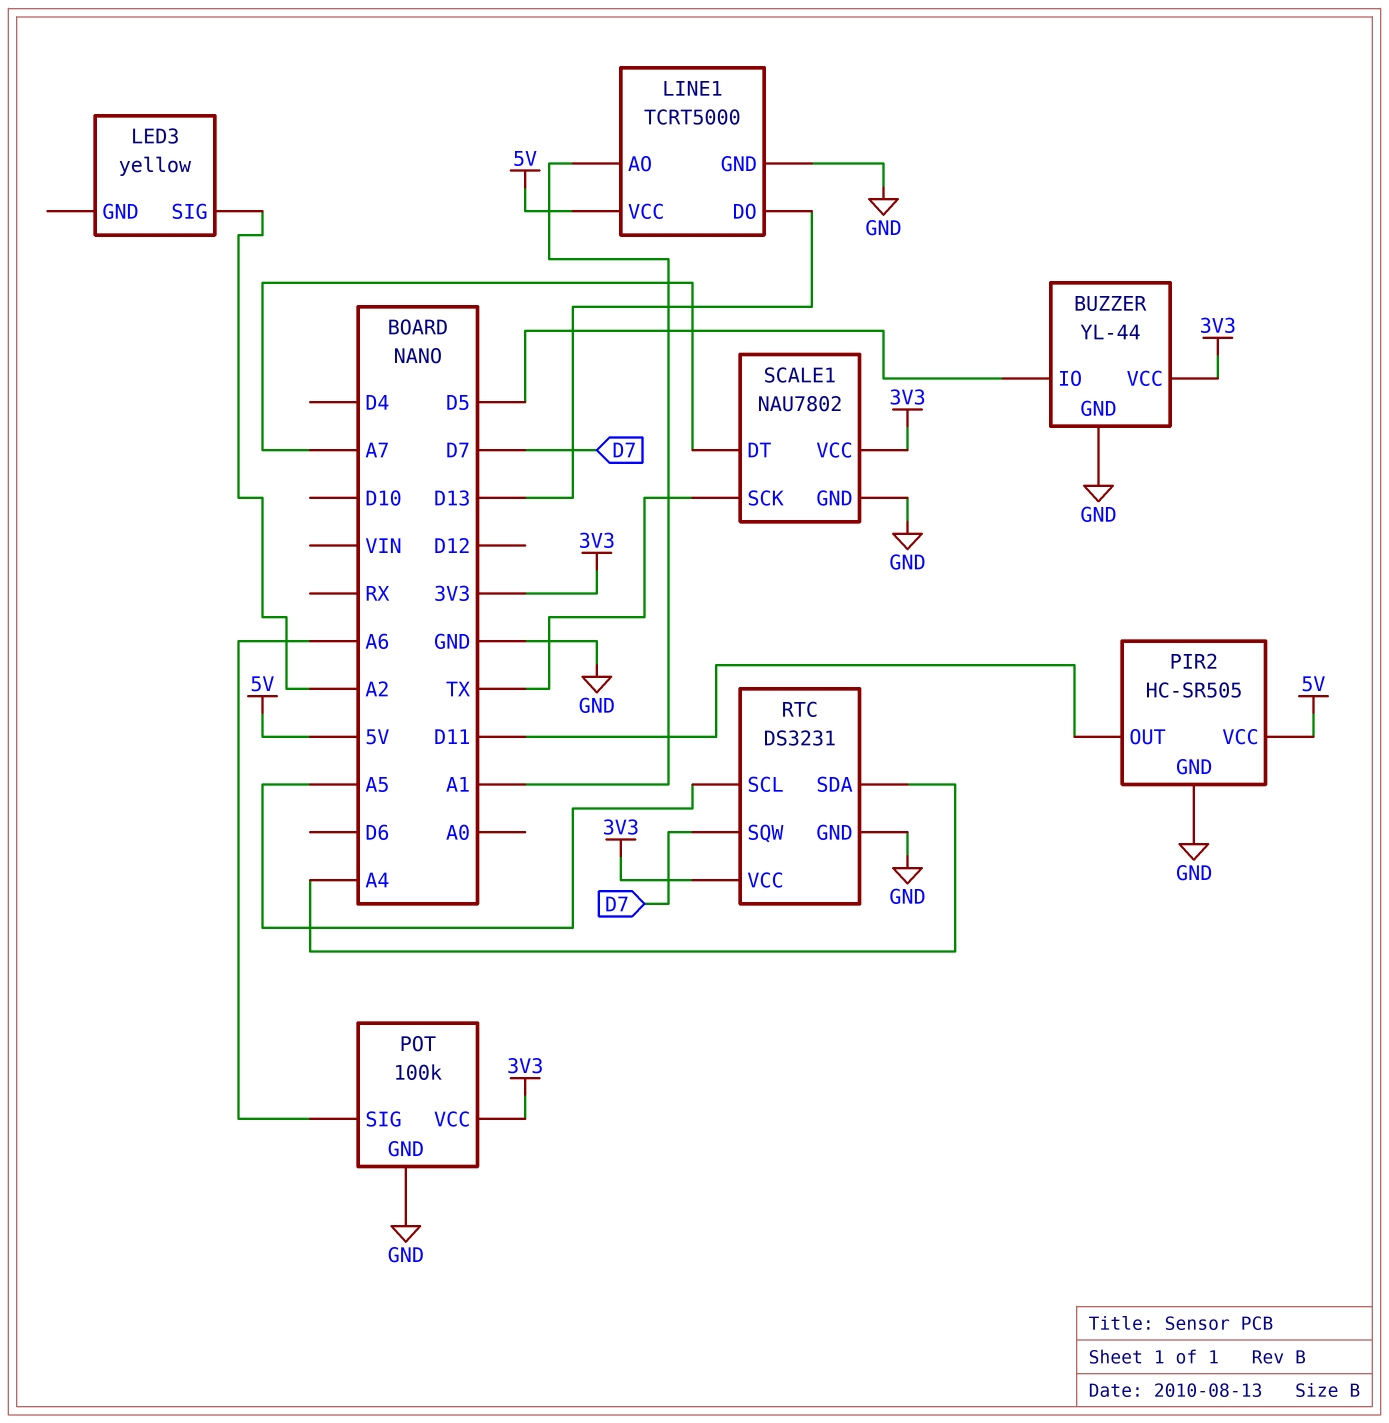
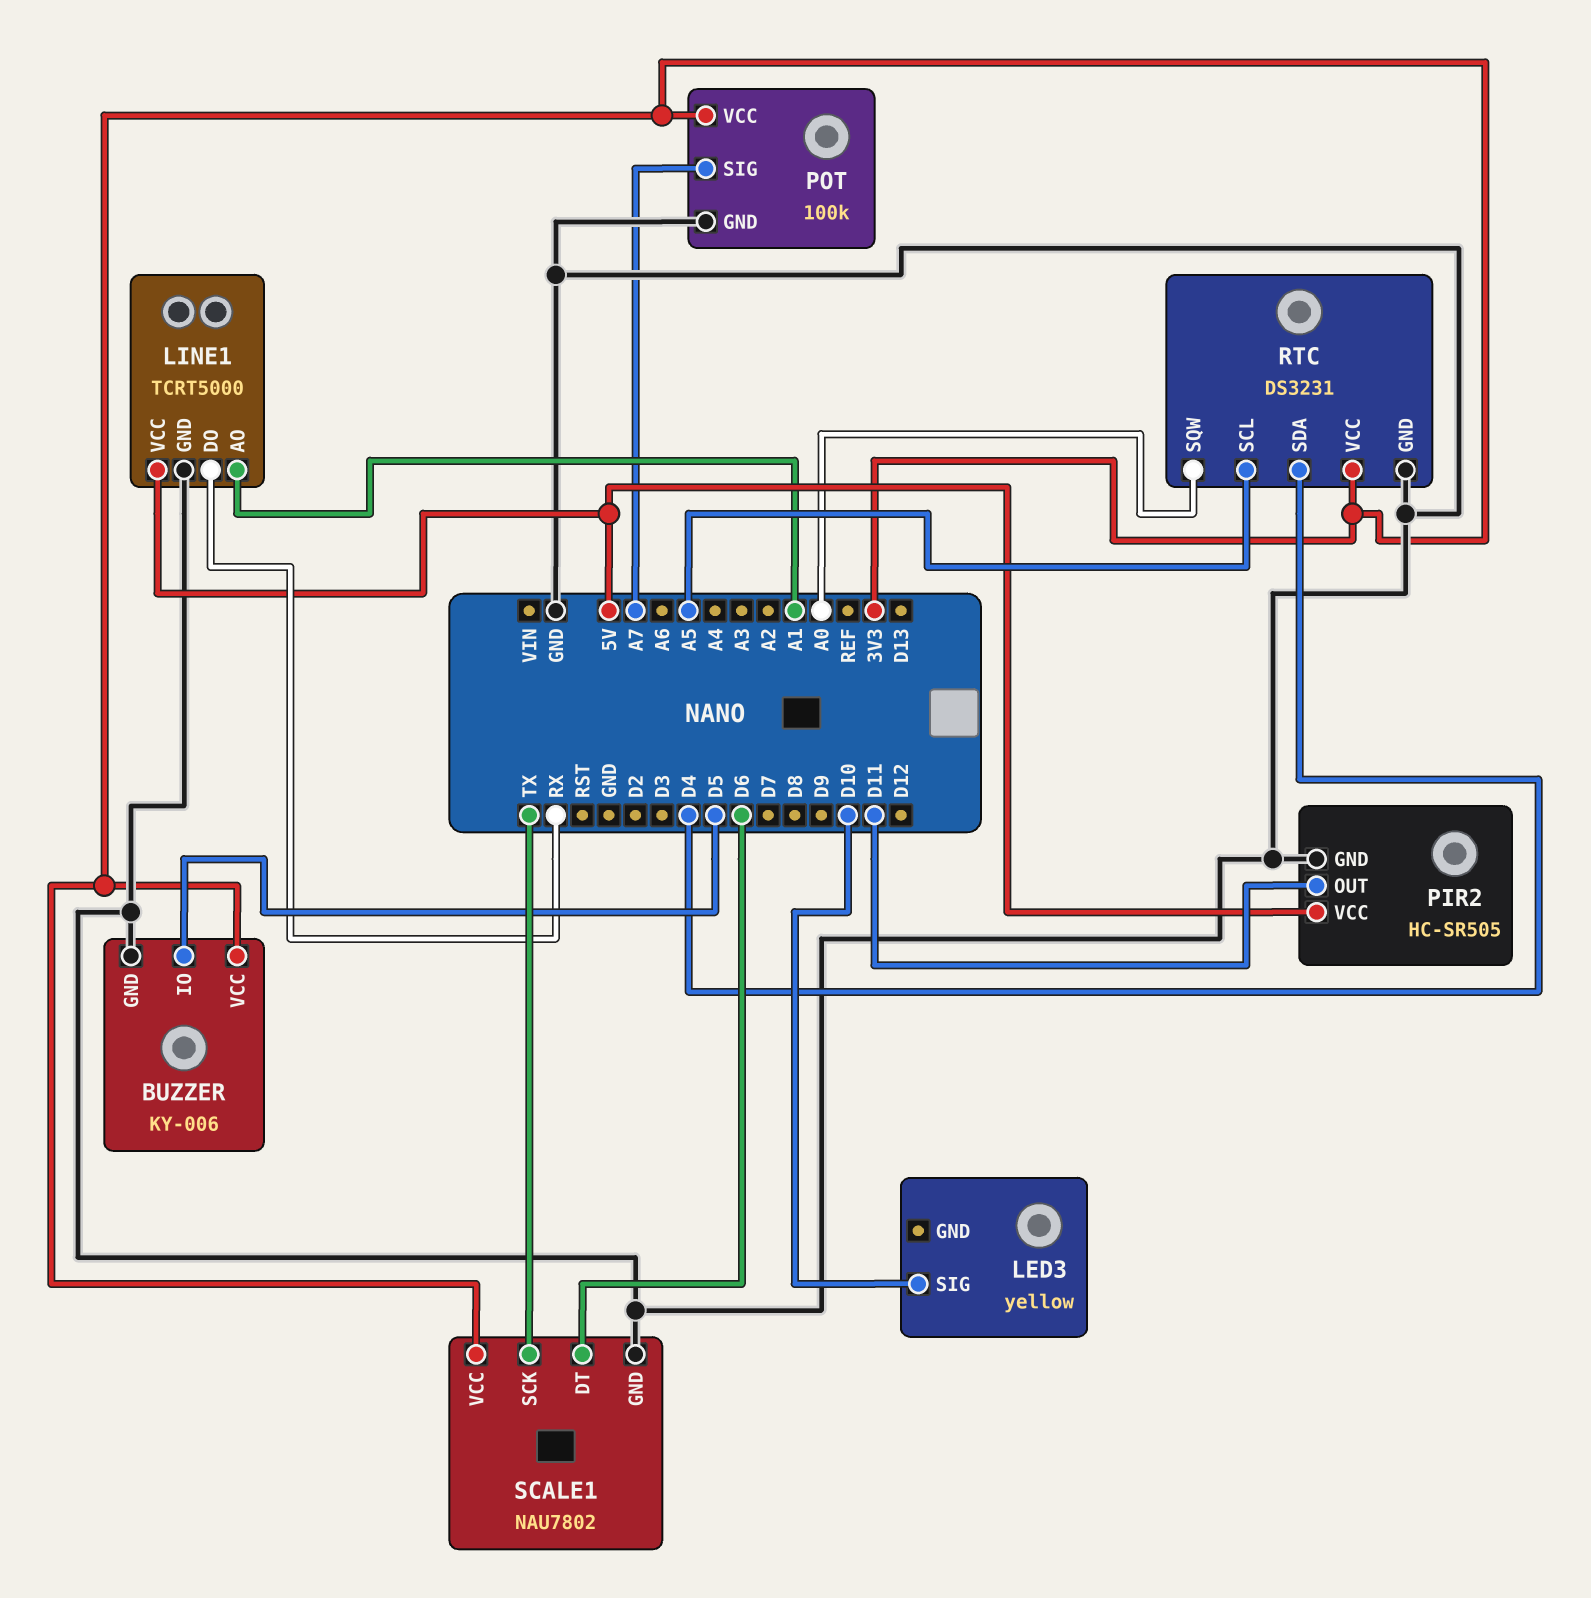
BUZZER: YL-44 -> KY-006
LED3 pin SIG: A2 -> D10
LINE1 pin DO: D13 -> RX
POT pin SIG: A6 -> A7
RTC pin SDA: A4 -> D4
RTC pin SQW: D7 -> A0
SCALE1 pin DT: A7 -> D6

